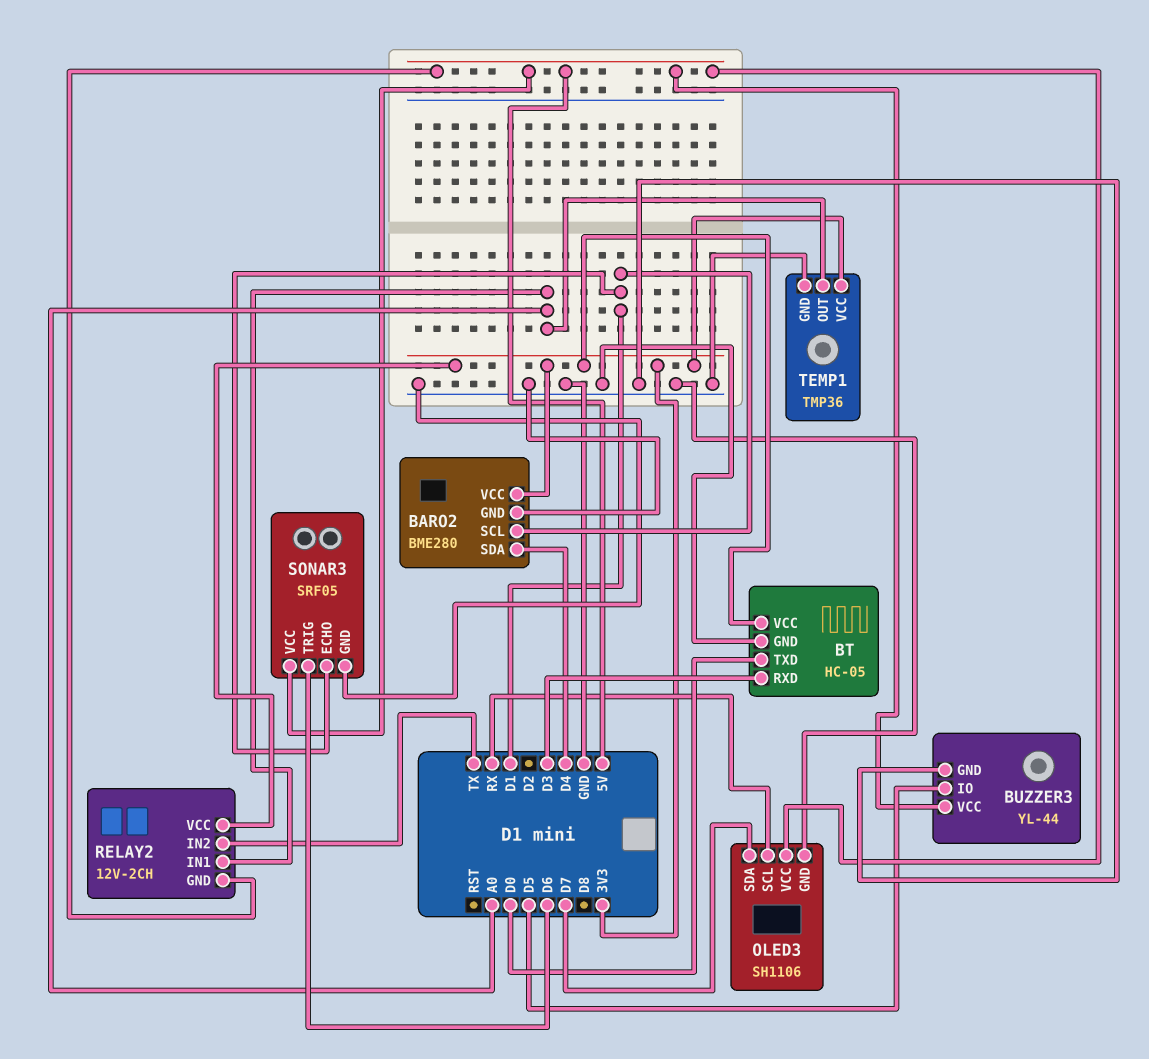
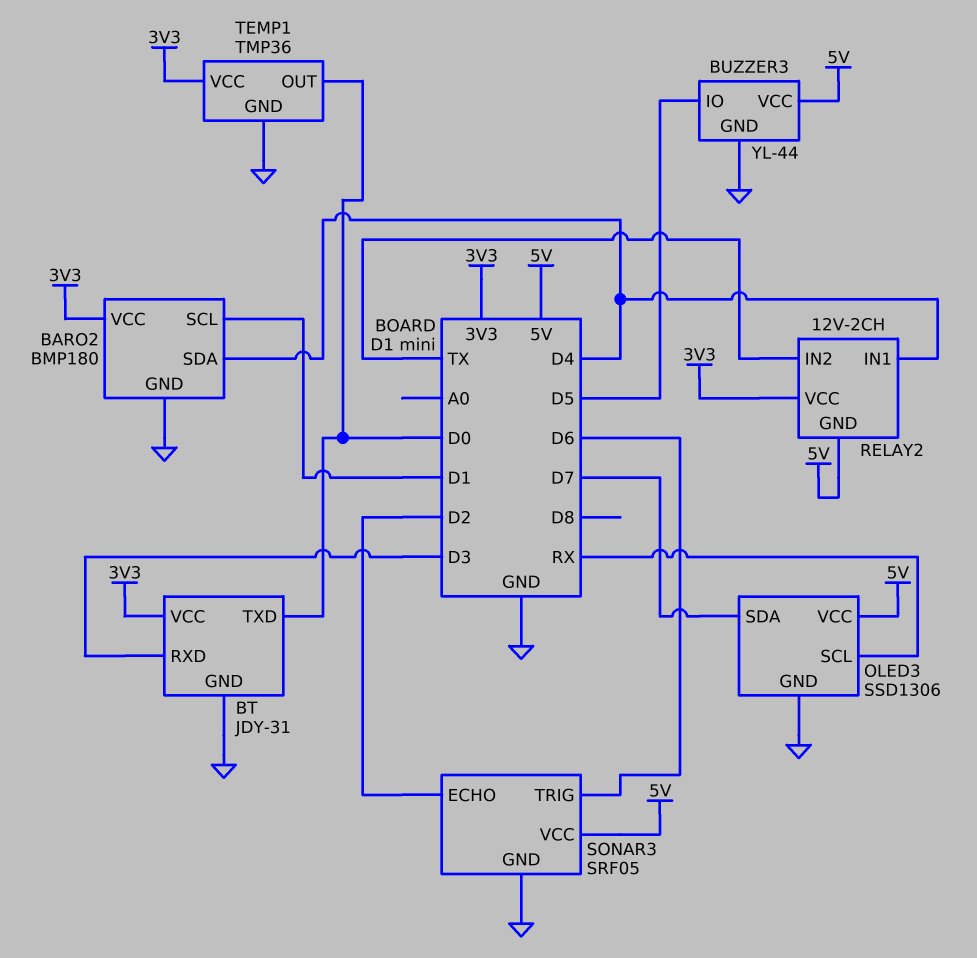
BARO2: BME280 -> BMP180
BT: HC-05 -> JDY-31
OLED3: SH1106 -> SSD1306
RELAY2 pin IN1: A0 -> D4
SONAR3 pin ECHO: D1 -> D2
TEMP1 pin OUT: A0 -> D0

